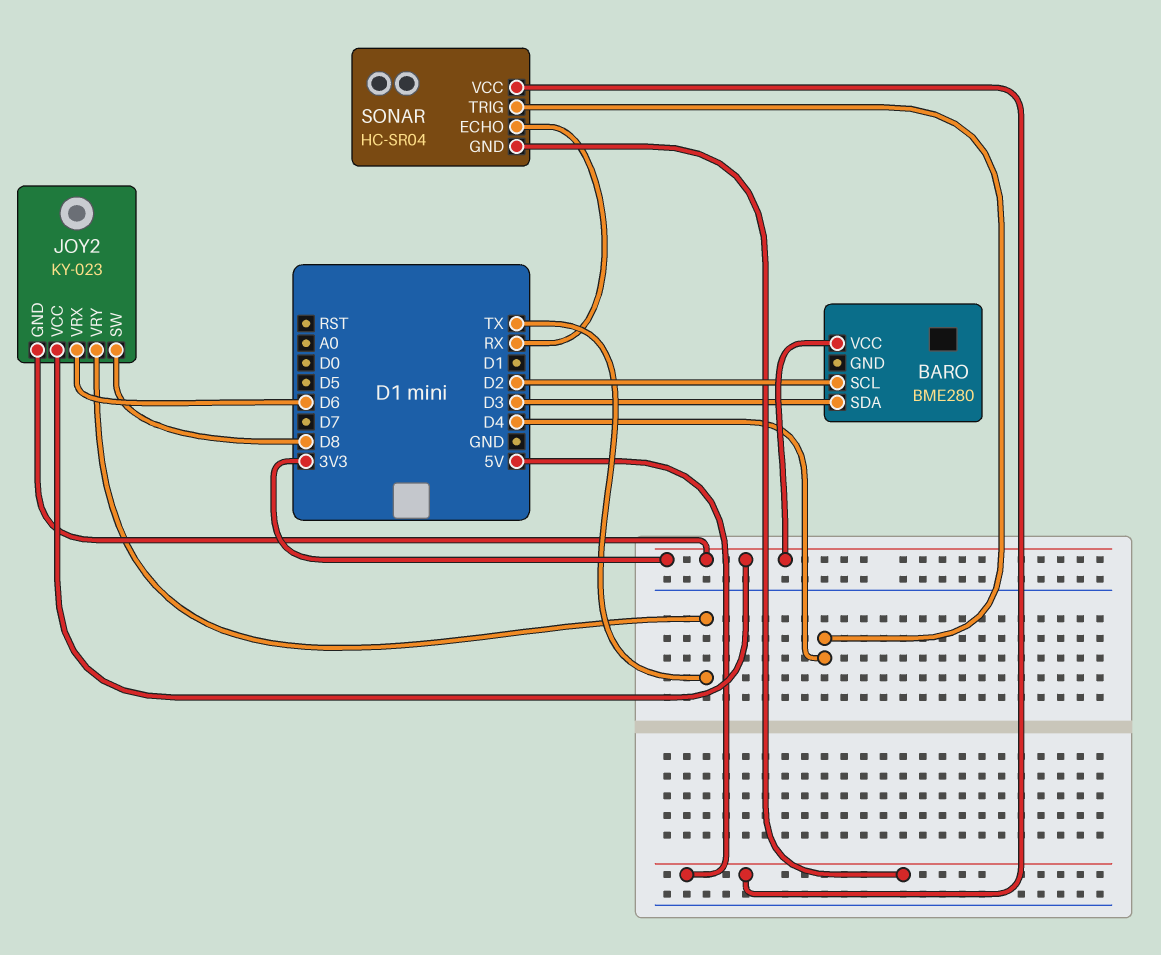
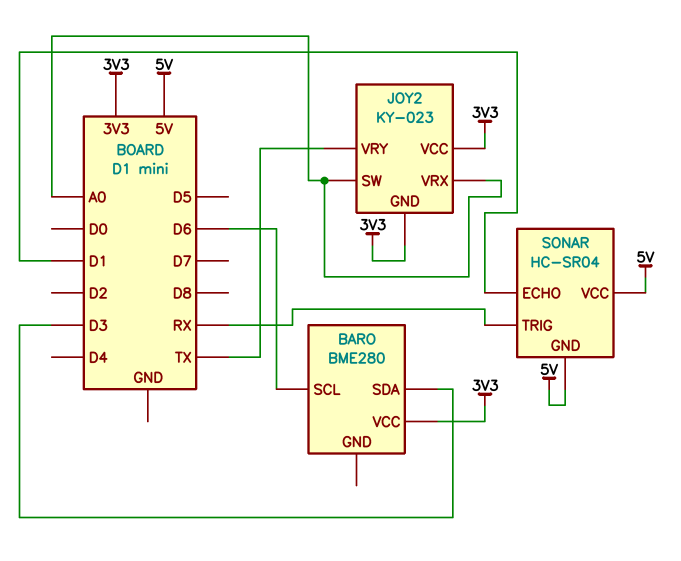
BARO pin SCL: D2 -> D6
JOY2 pin SW: D8 -> A0
JOY2 pin VRX: D6 -> A0
SONAR pin ECHO: RX -> D1
SONAR pin TRIG: D4 -> RX

